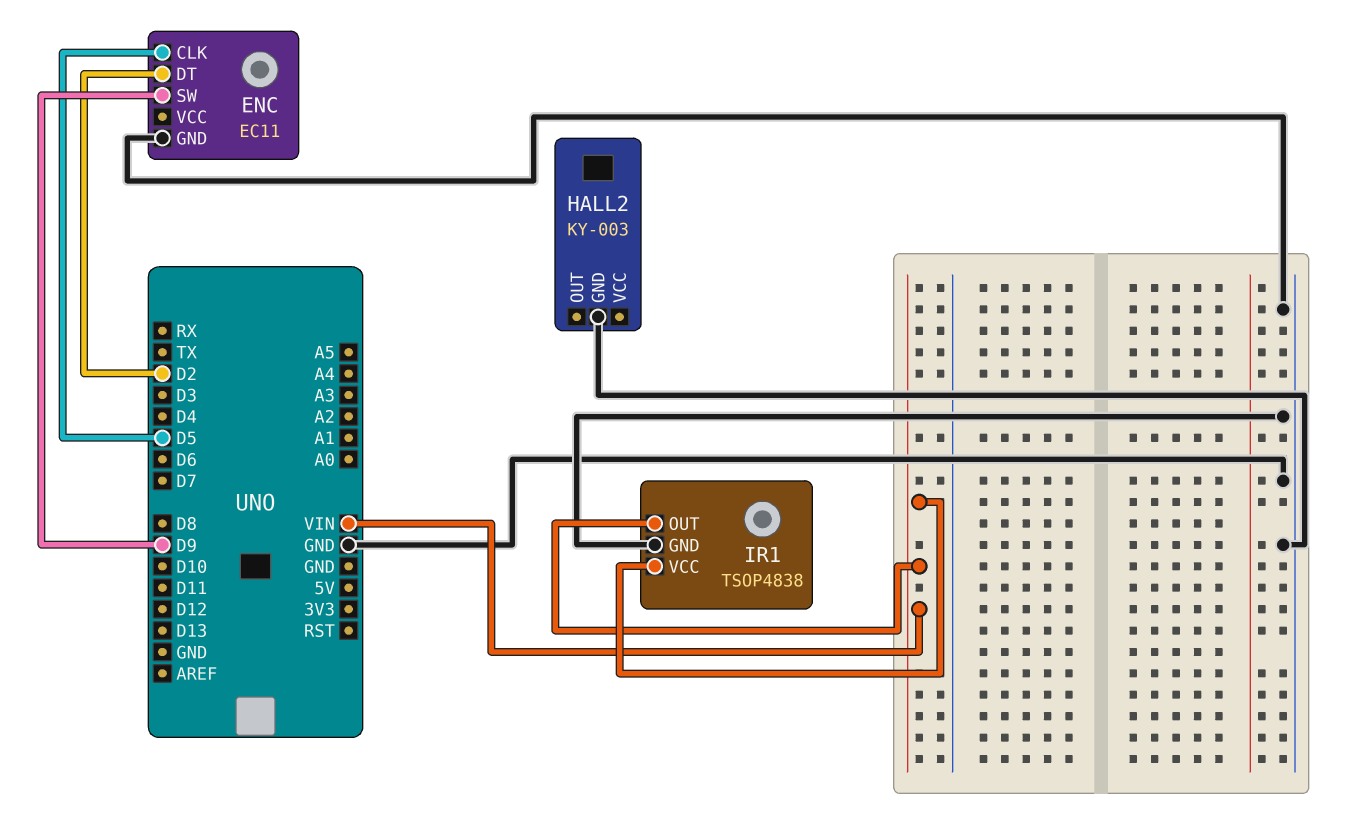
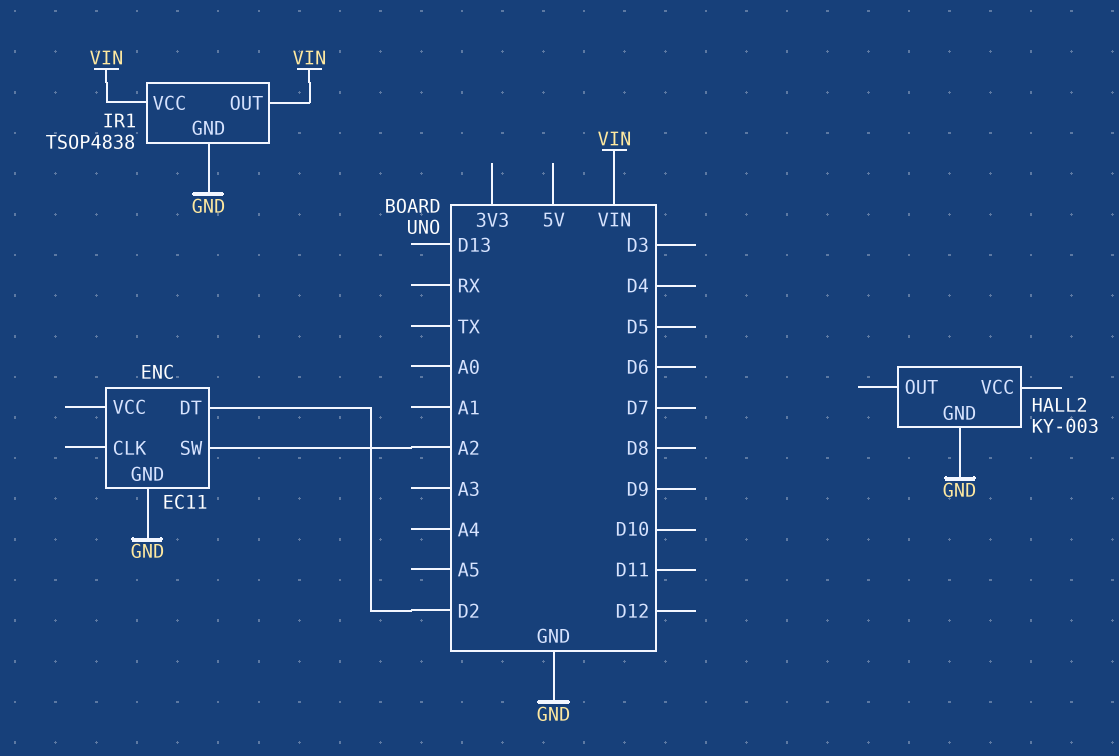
ENC pin CLK: D5 -> none
ENC pin SW: D9 -> A2

